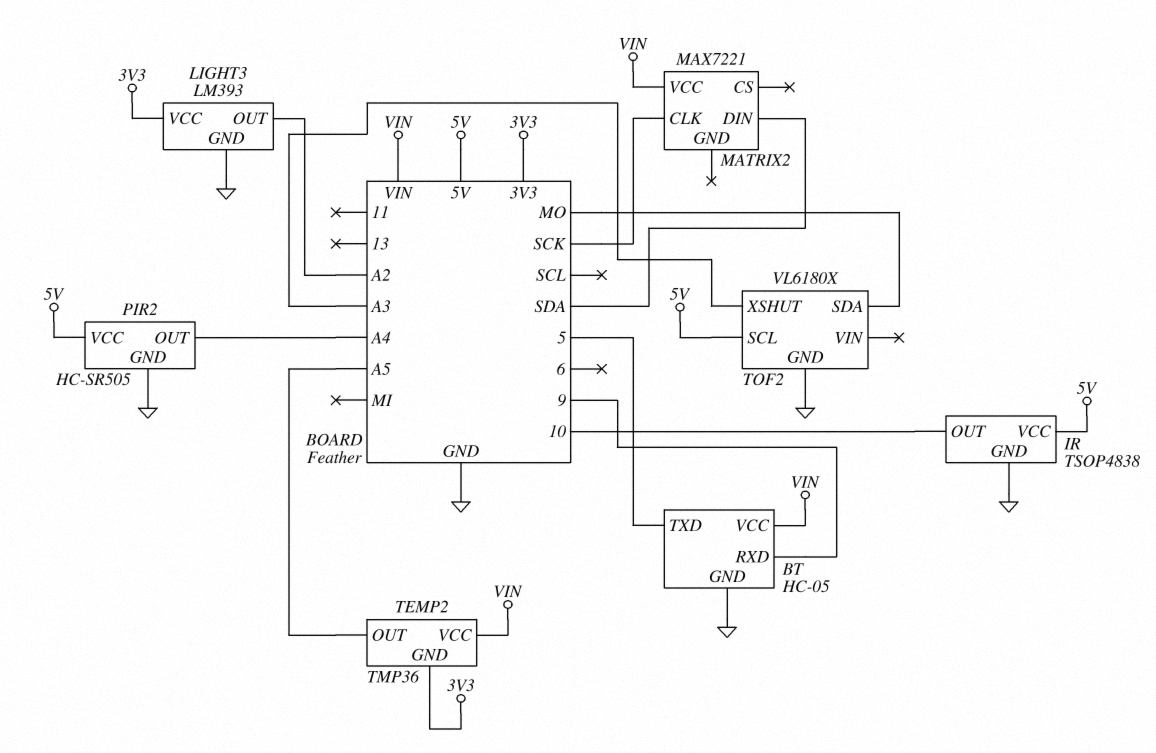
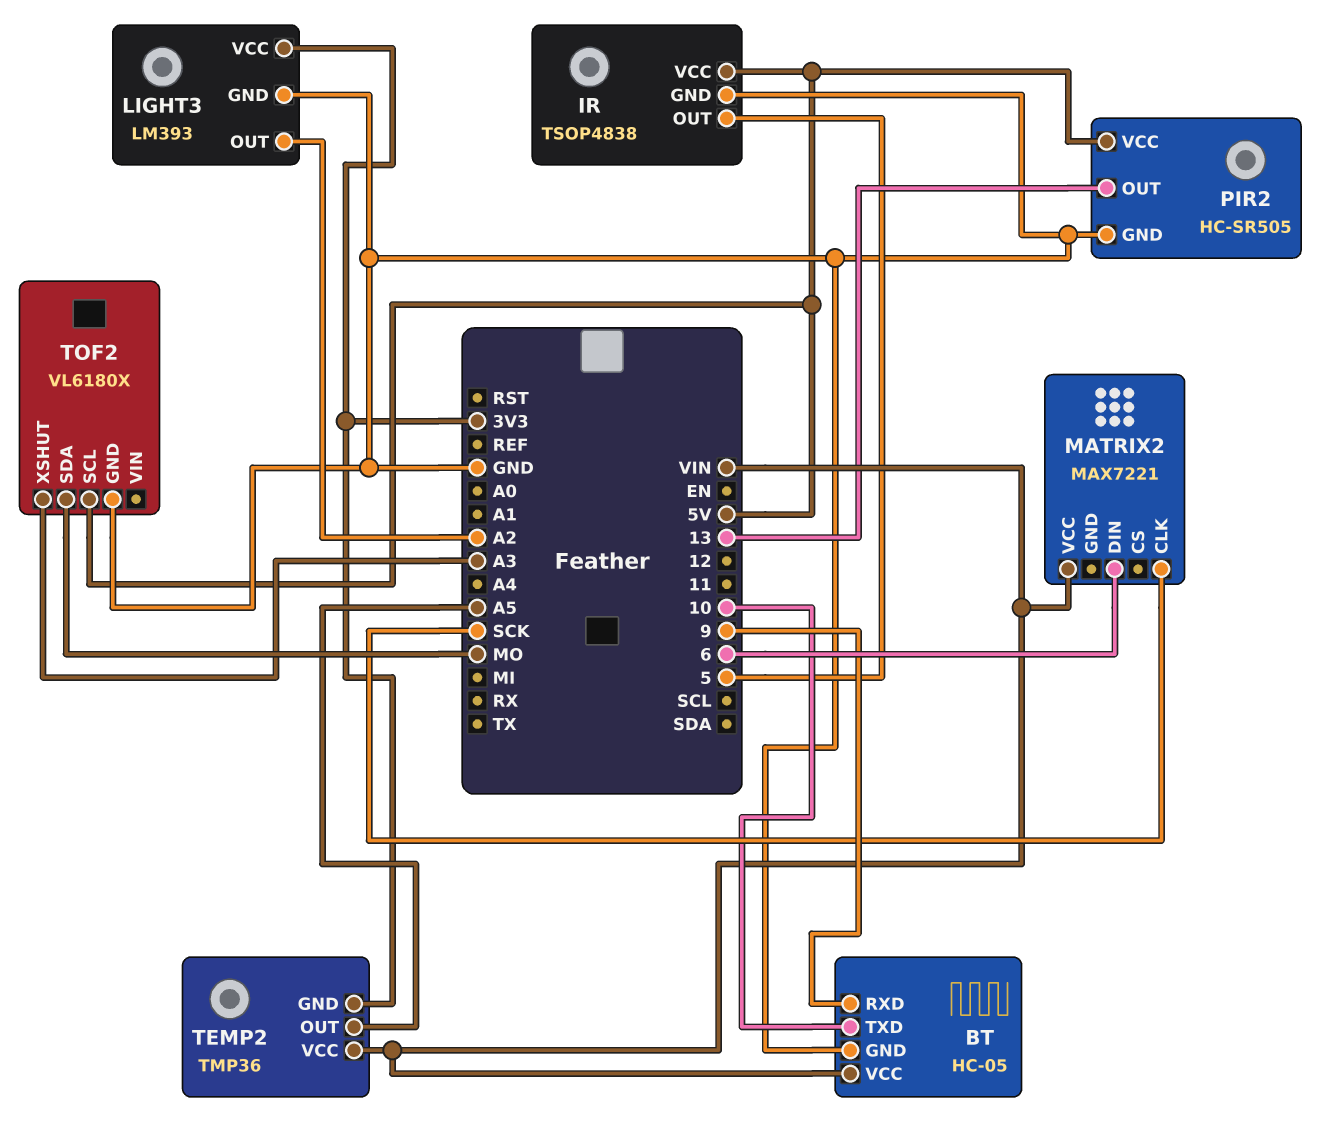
BT pin TXD: 5 -> 10
IR pin OUT: 10 -> 5
MATRIX2 pin DIN: SDA -> 6
PIR2 pin OUT: A4 -> 13

